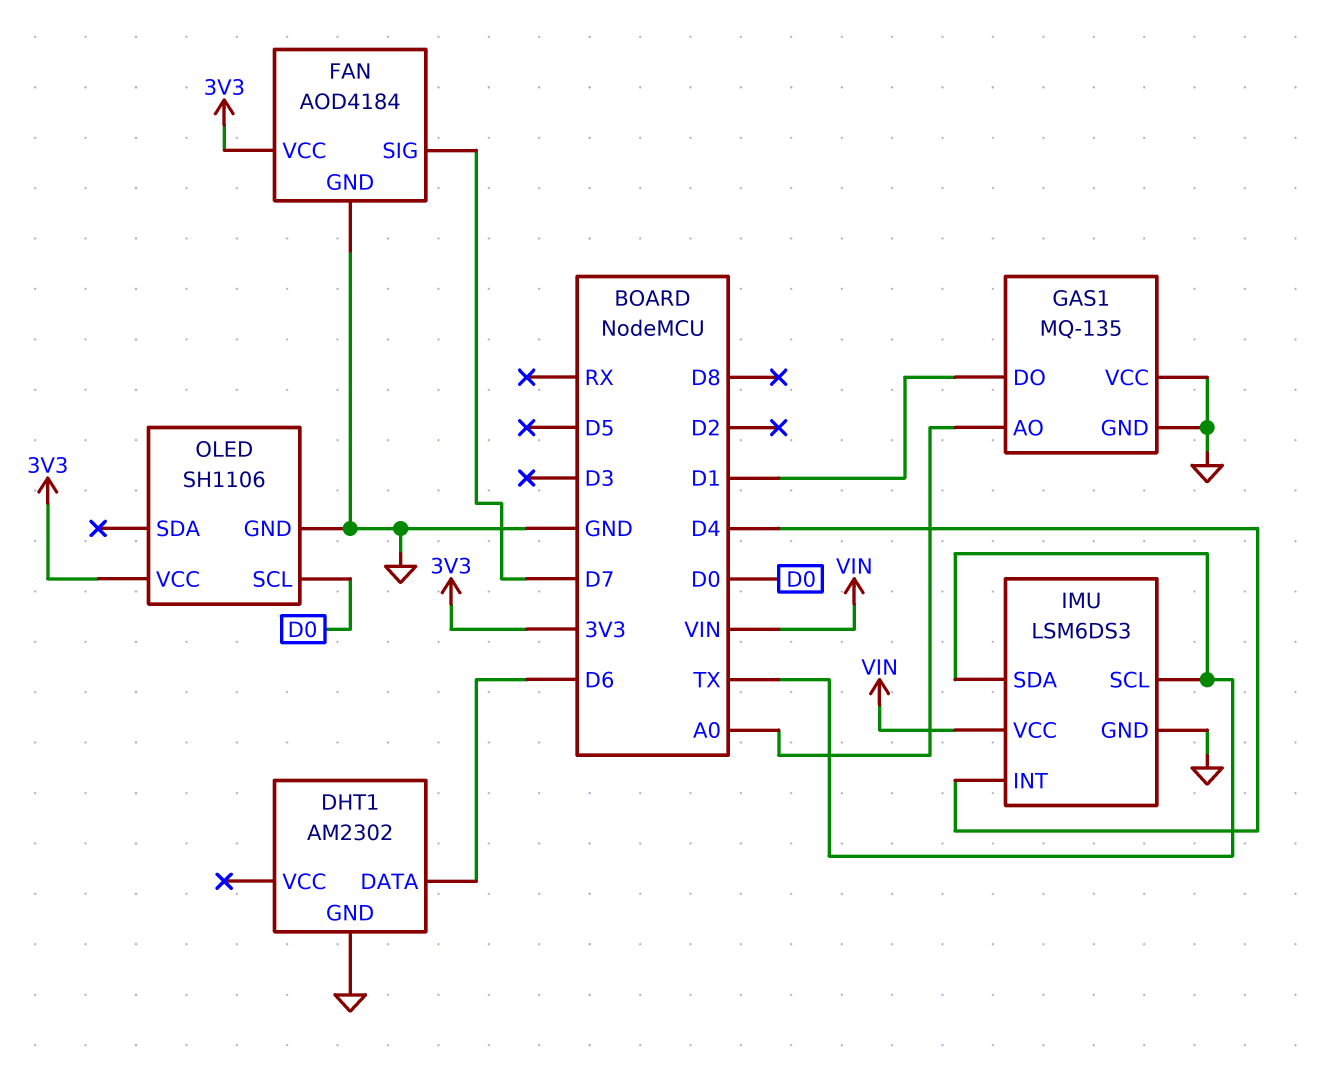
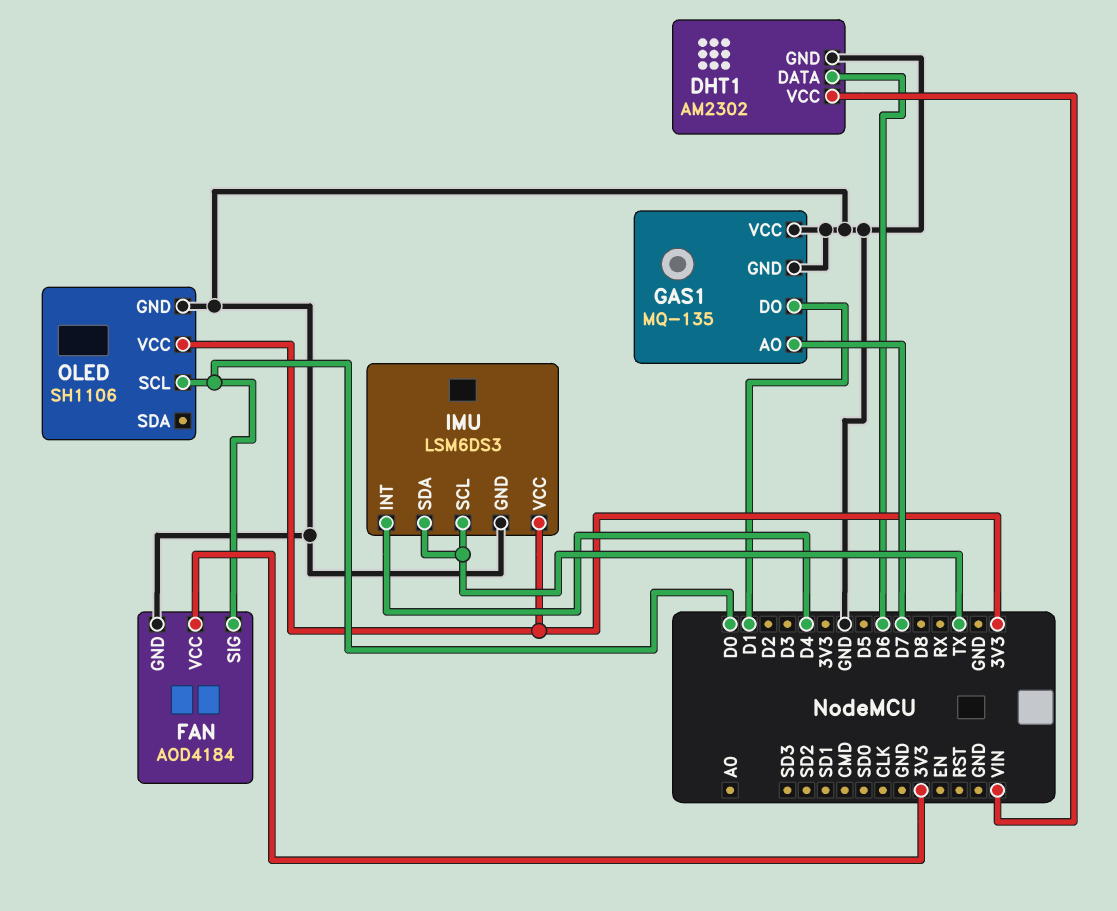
DHT1 pin VCC: none -> VIN
FAN pin SIG: D7 -> D0
GAS1 pin AO: A0 -> D7
IMU pin VCC: VIN -> 3V3

